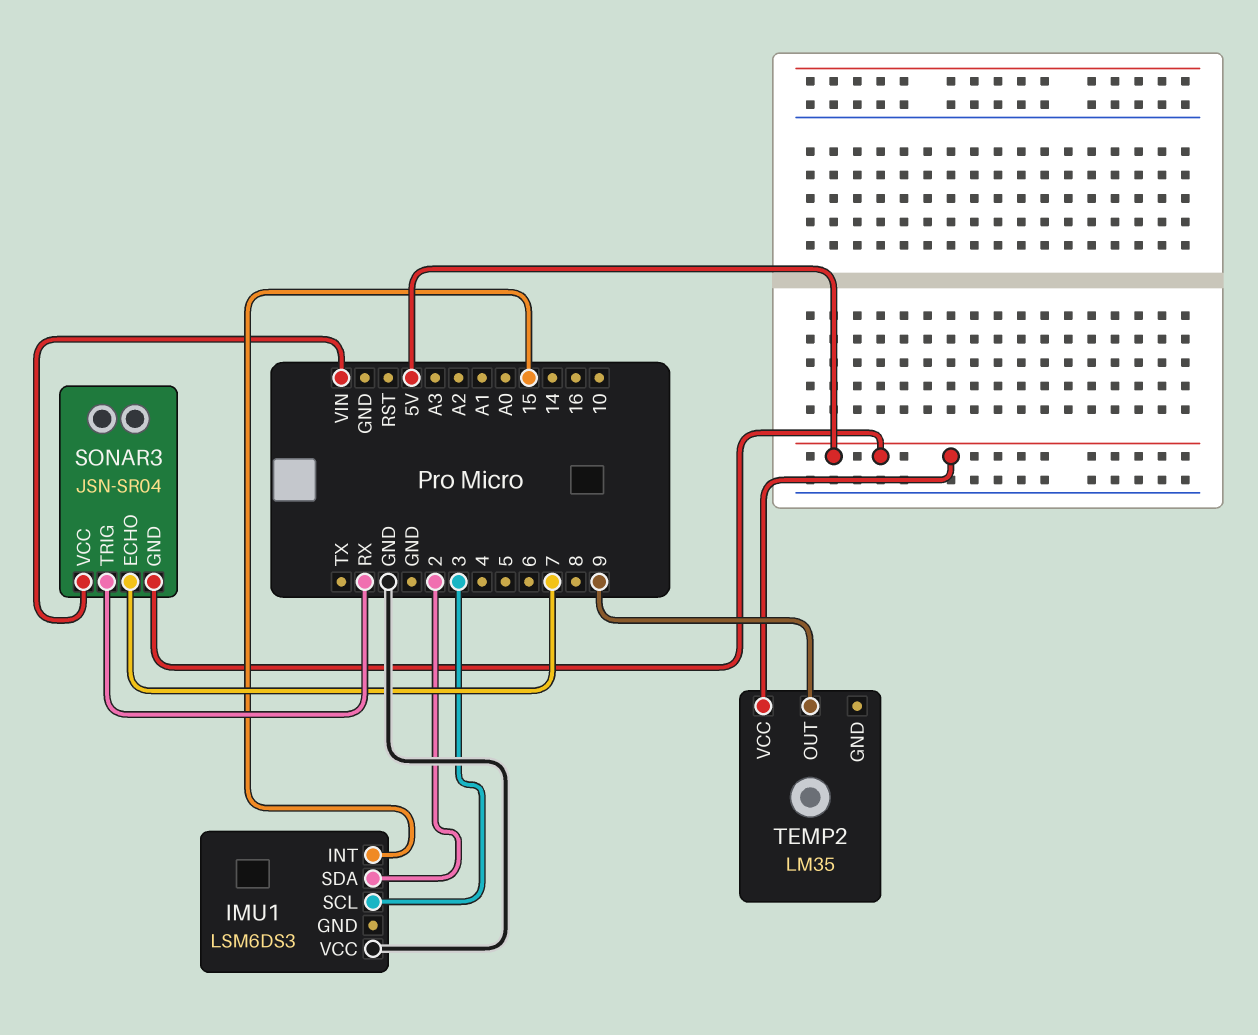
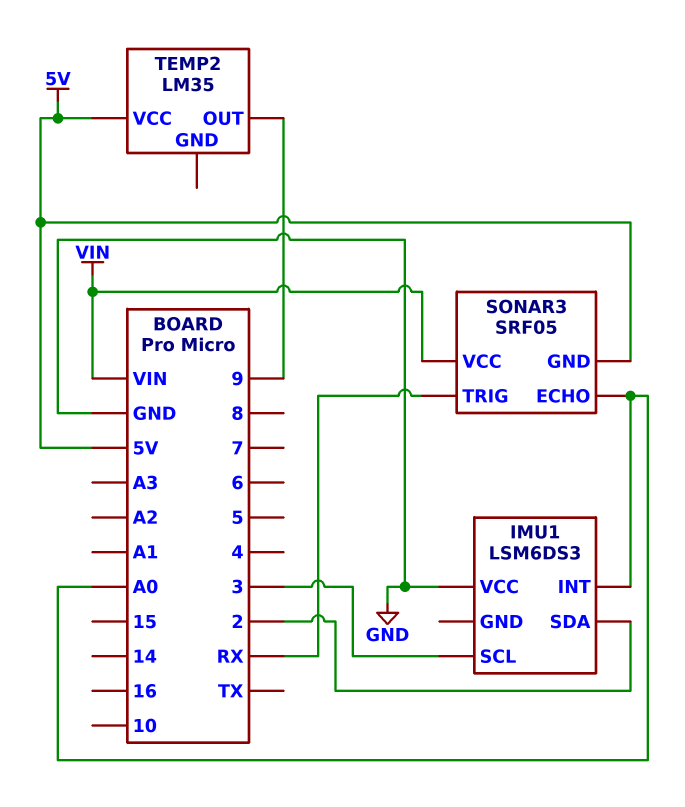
IMU1 pin INT: 15 -> A0
SONAR3: JSN-SR04 -> SRF05
SONAR3 pin ECHO: 7 -> A0

